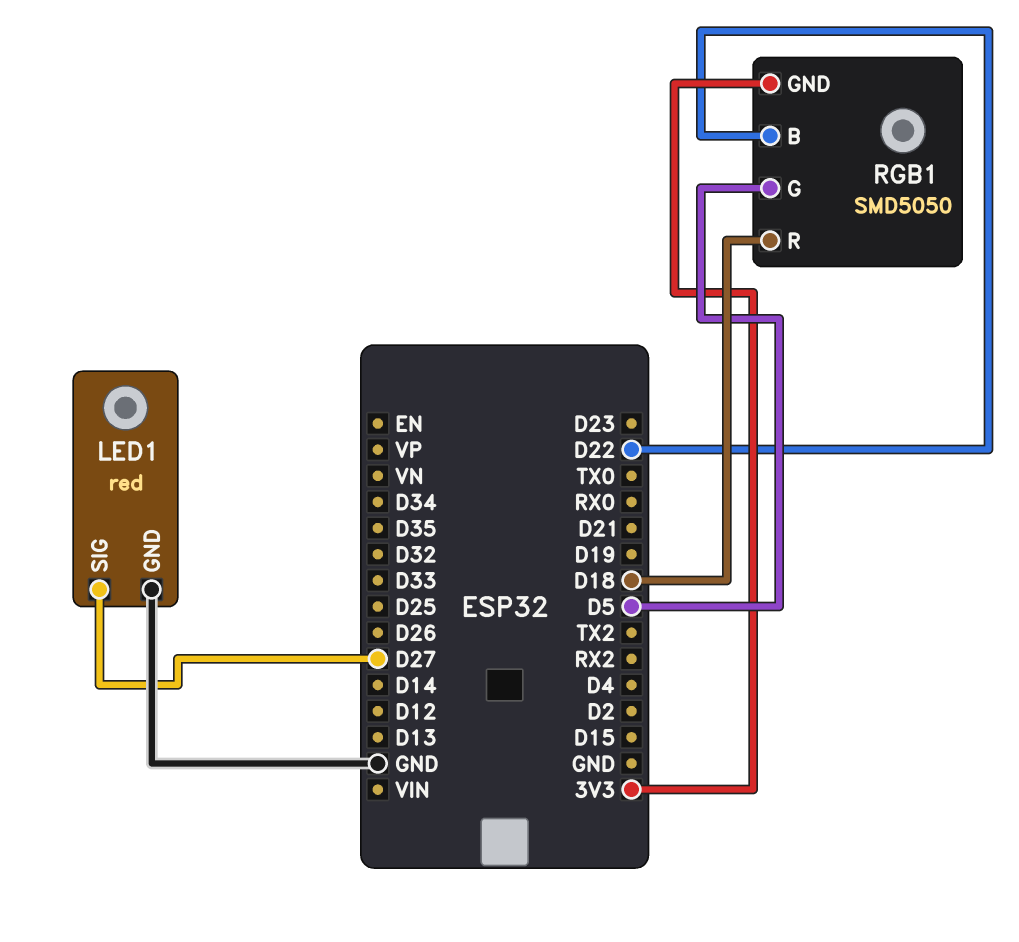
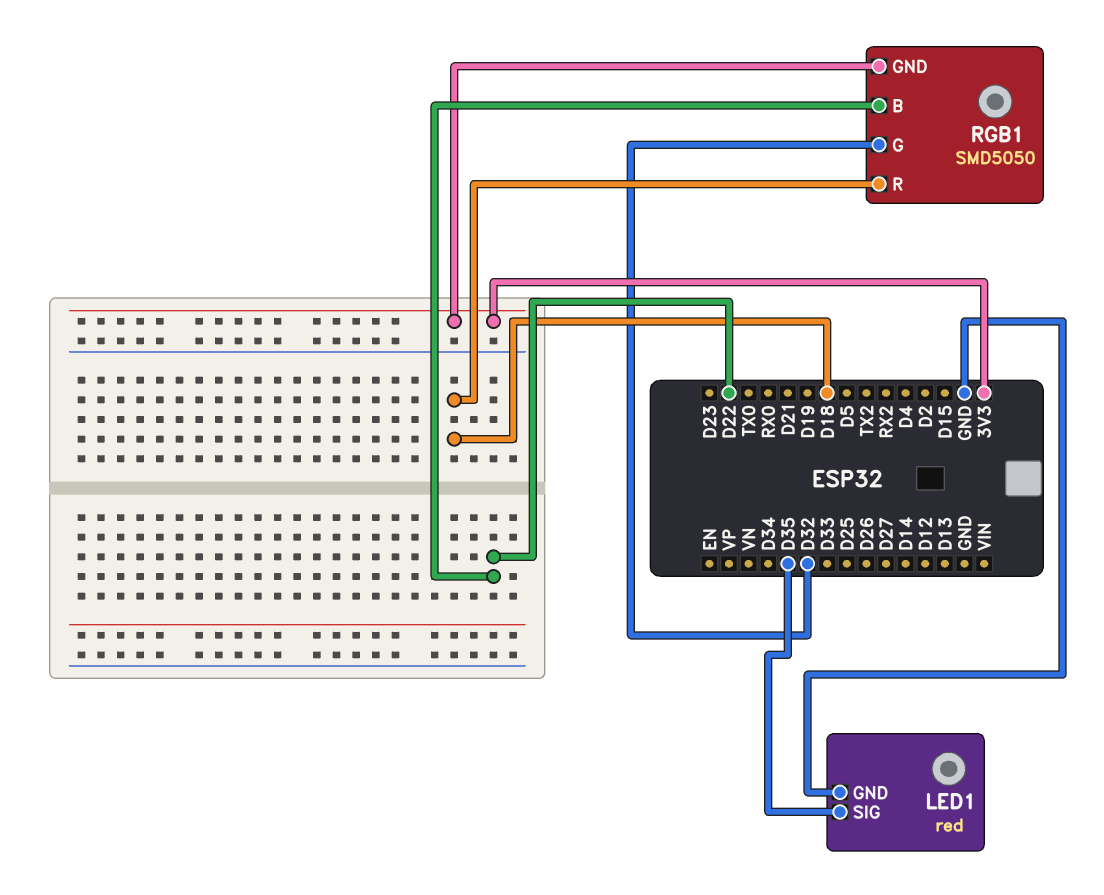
LED1 pin SIG: D27 -> D35
RGB1 pin G: D5 -> D32

